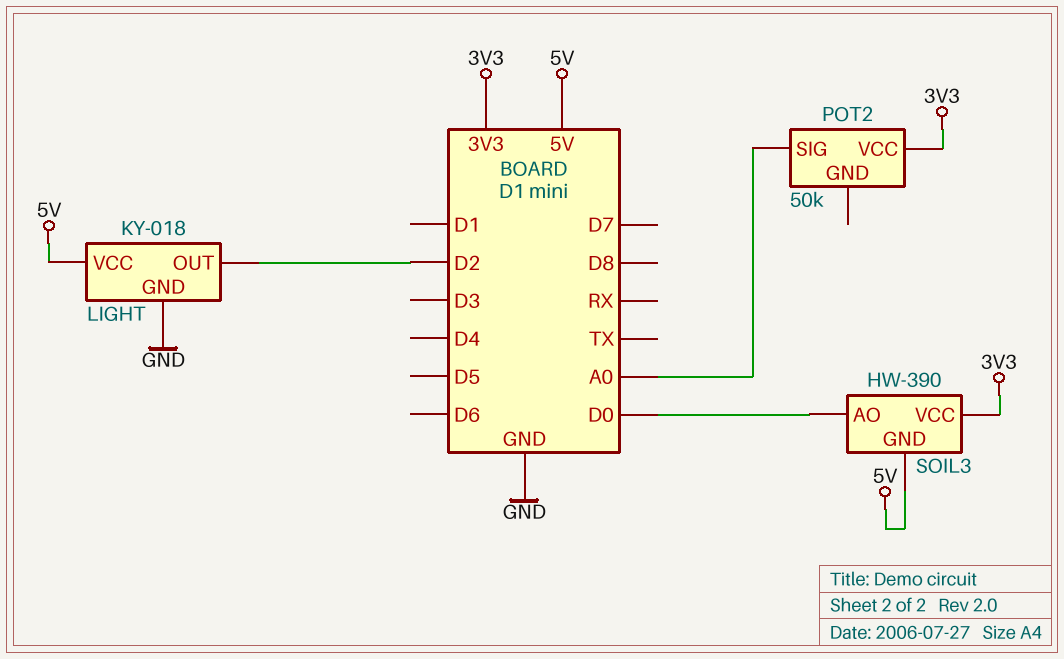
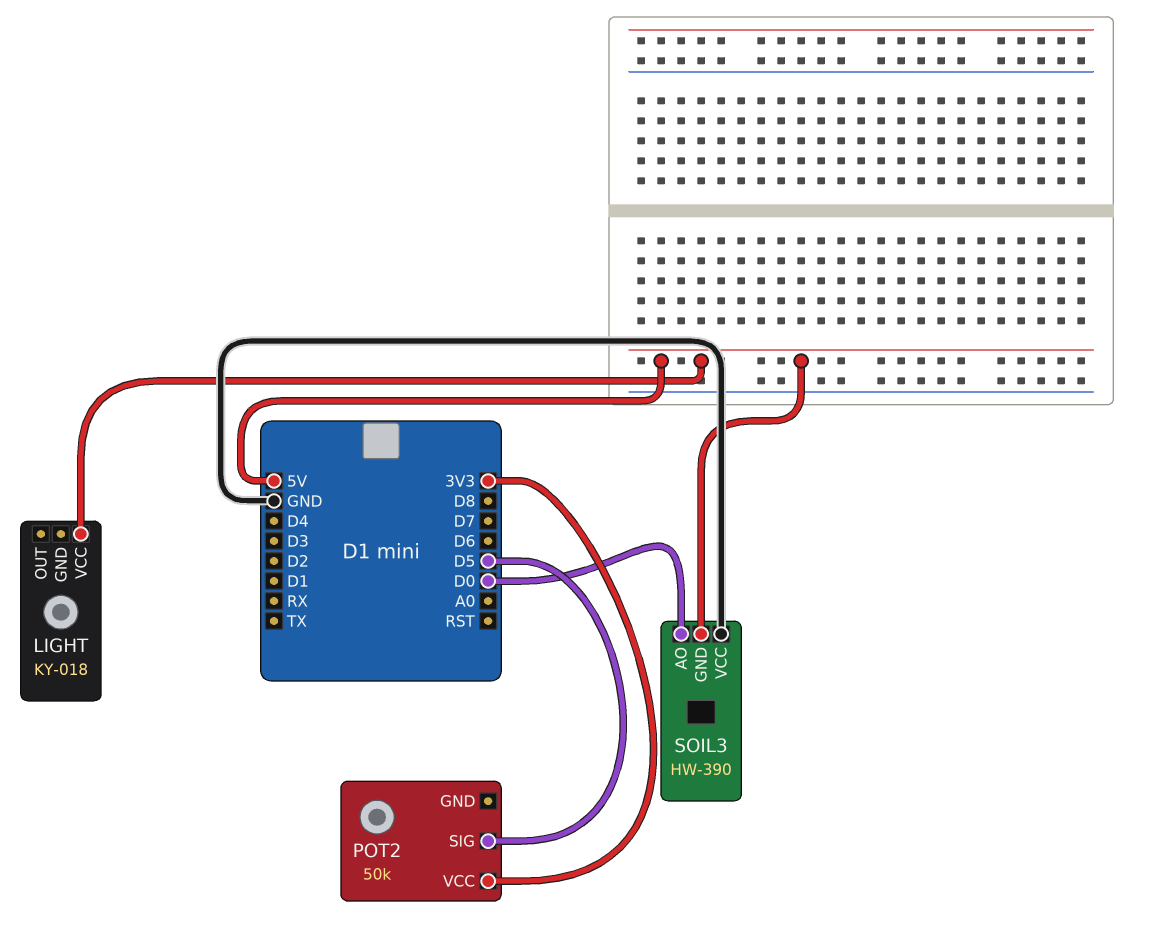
LIGHT pin GND: GND -> none
LIGHT pin OUT: D2 -> none
POT2 pin SIG: A0 -> D5
SOIL3 pin VCC: 3V3 -> GND

